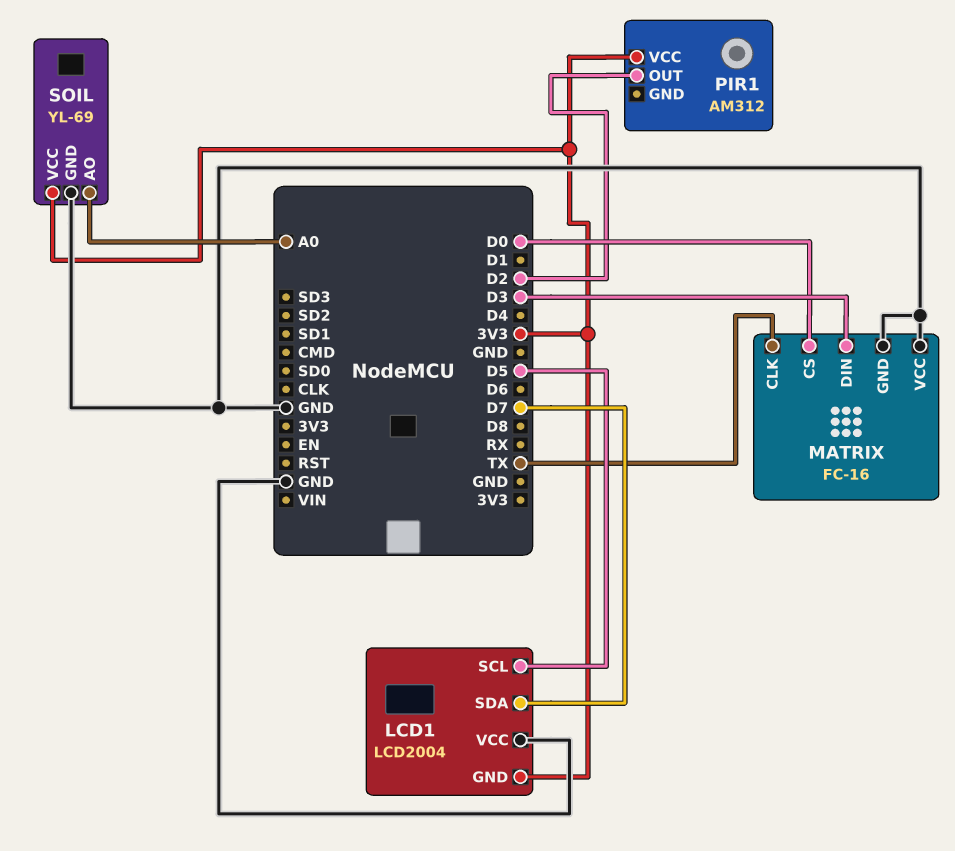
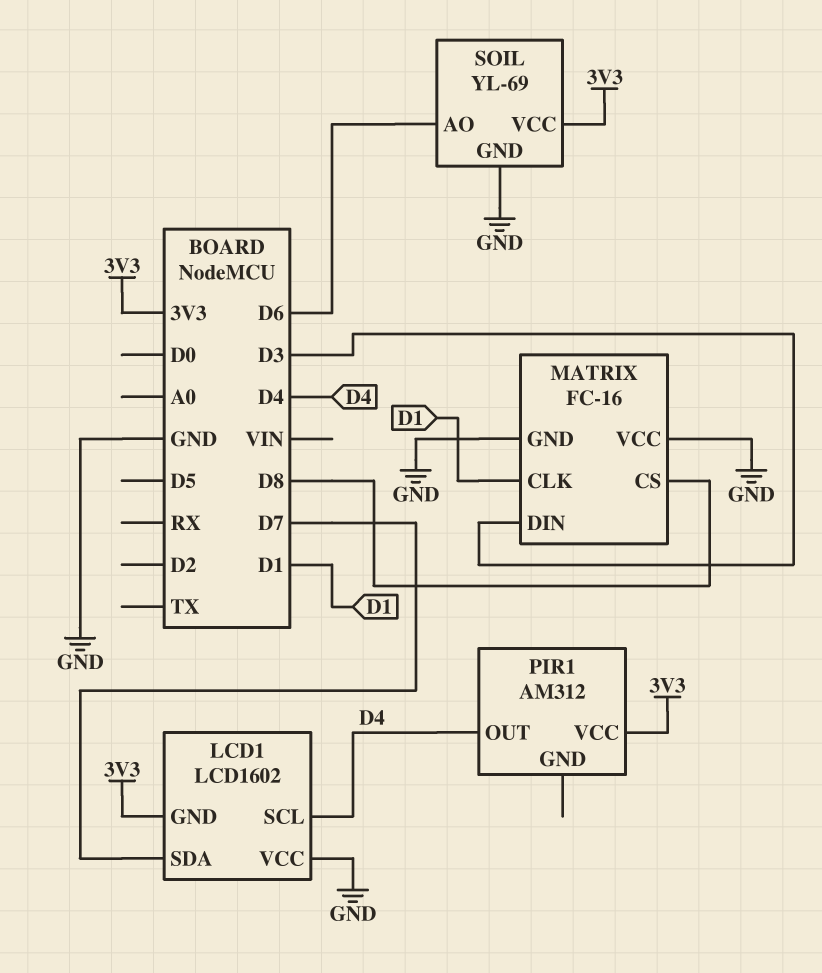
LCD1: LCD2004 -> LCD1602
LCD1 pin SCL: D5 -> D4
MATRIX pin CLK: TX -> D1
MATRIX pin CS: D0 -> D8
PIR1 pin OUT: D2 -> D4
SOIL pin AO: A0 -> D6

